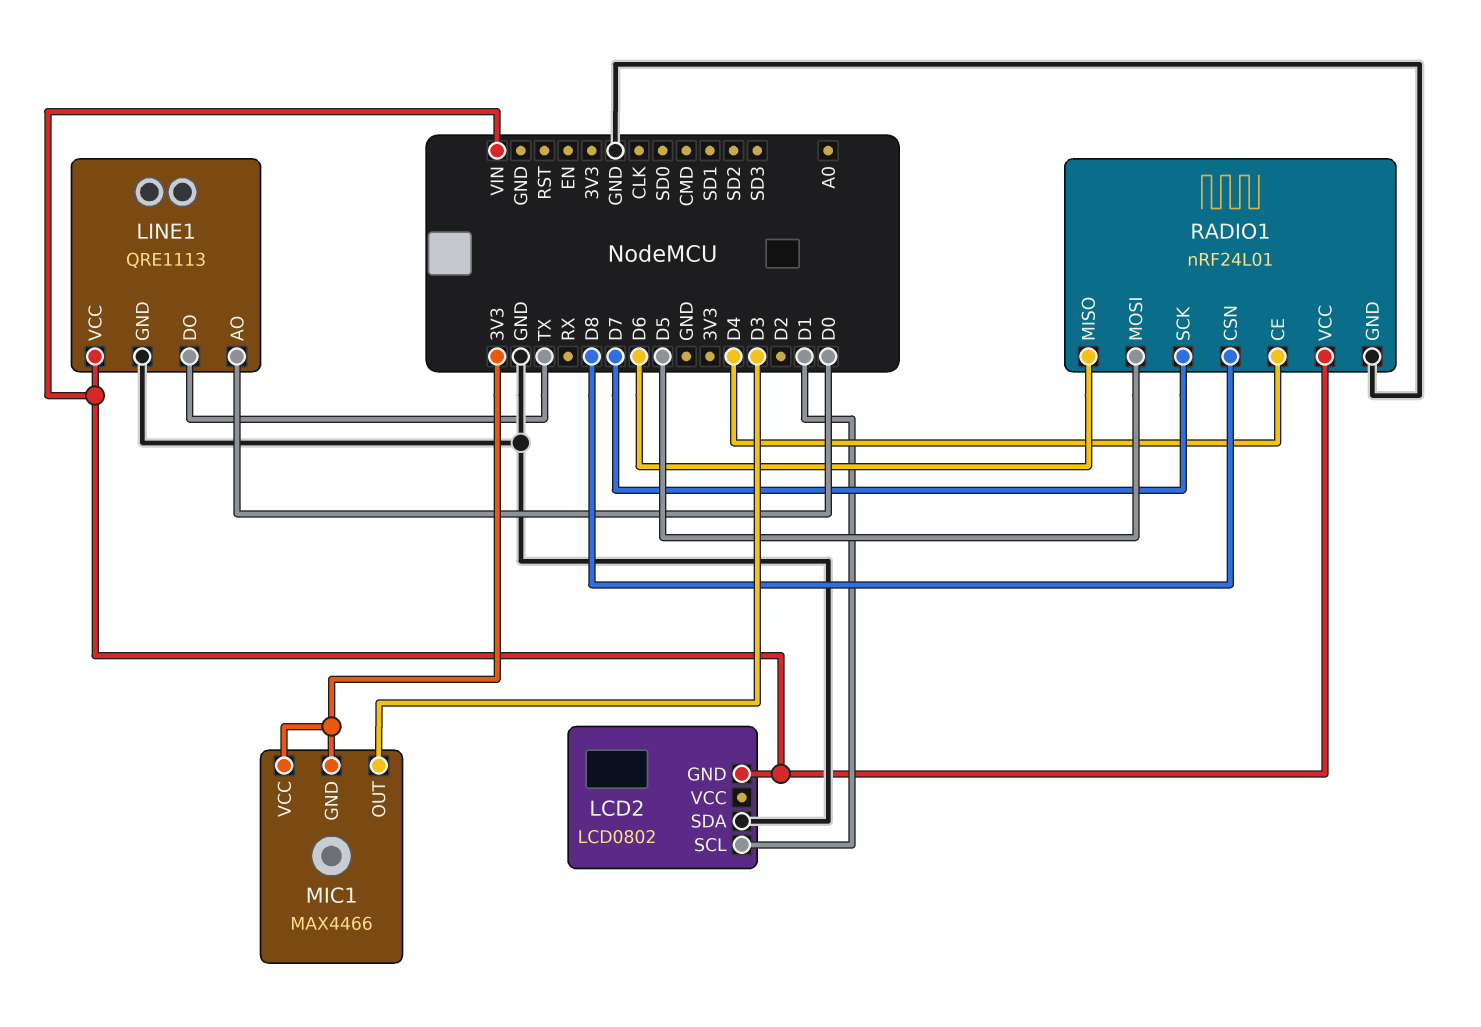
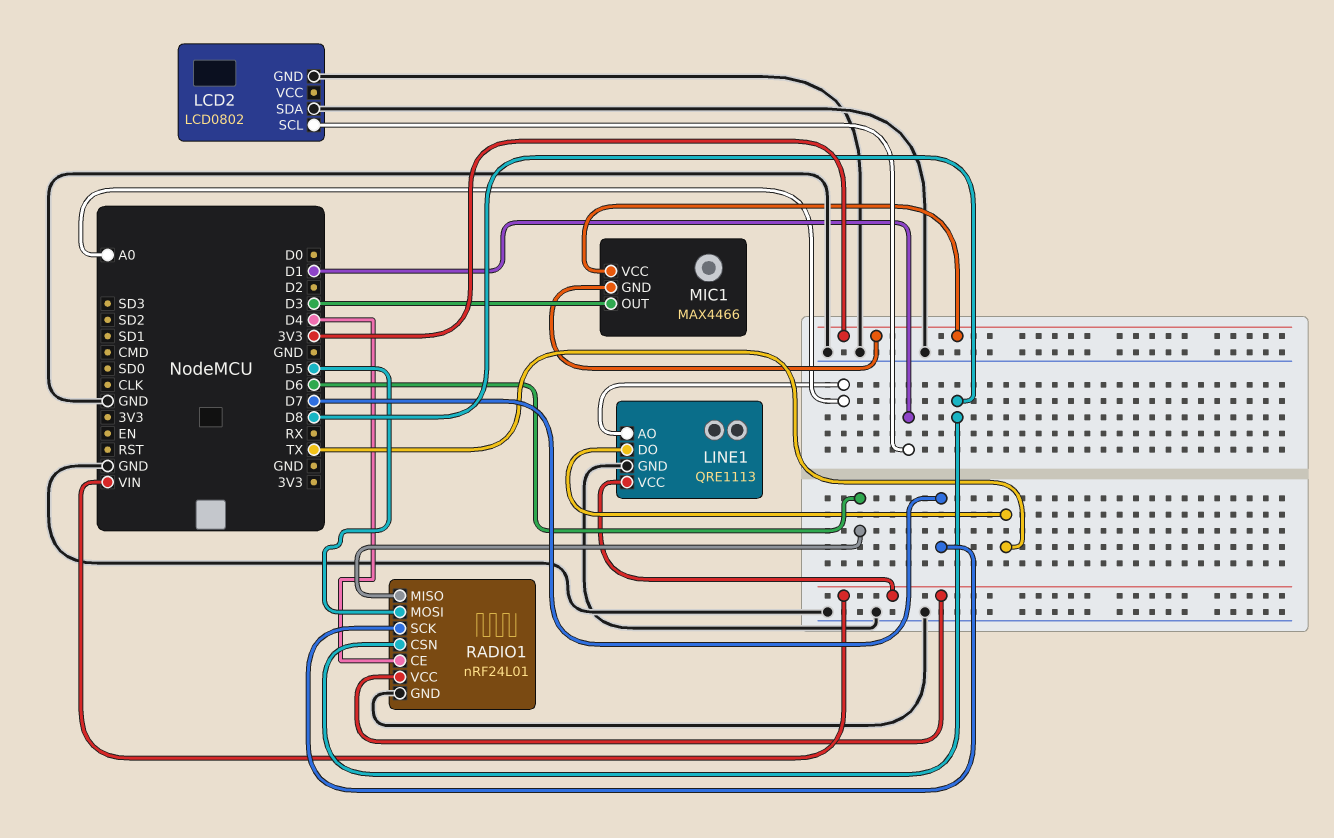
LCD2 pin GND: VIN -> GND
LINE1 pin AO: D0 -> A0

